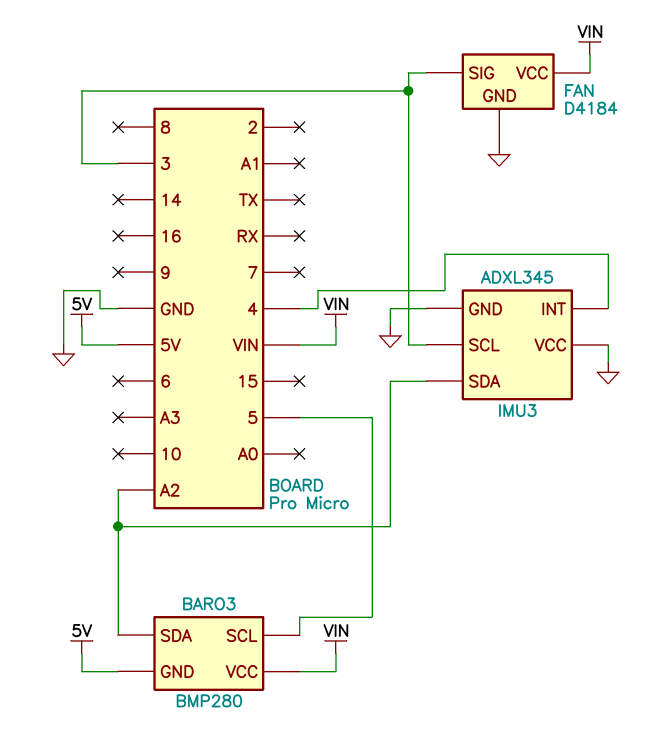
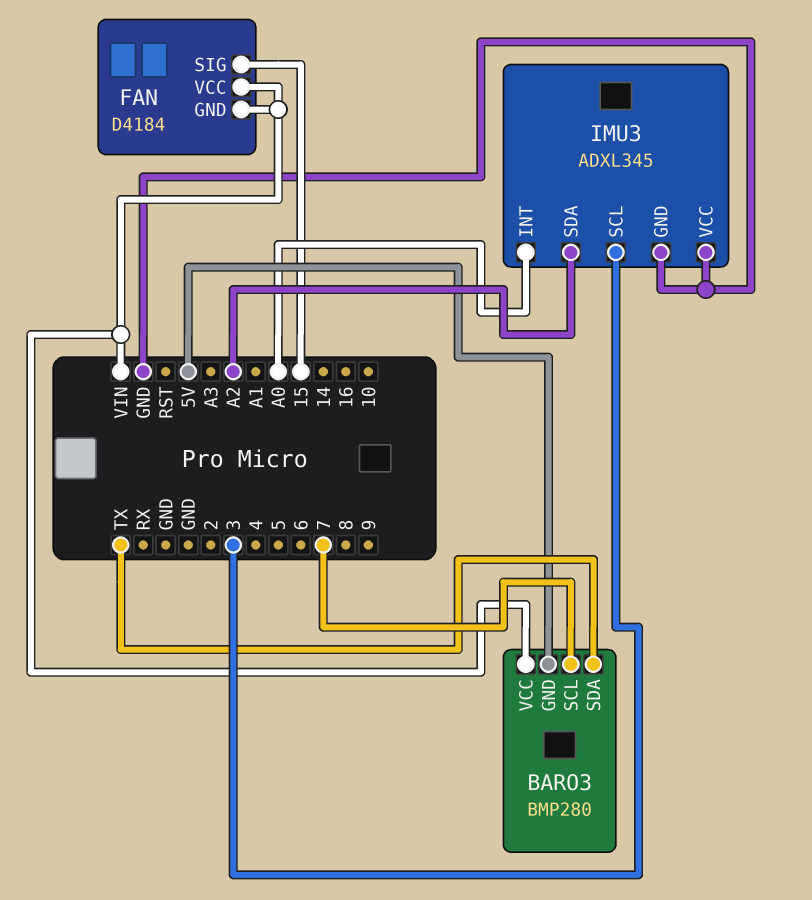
BARO3 pin SCL: 5 -> 7
BARO3 pin SDA: A2 -> TX
FAN pin GND: GND -> VIN
FAN pin SIG: 3 -> 15
IMU3 pin INT: 4 -> A0

